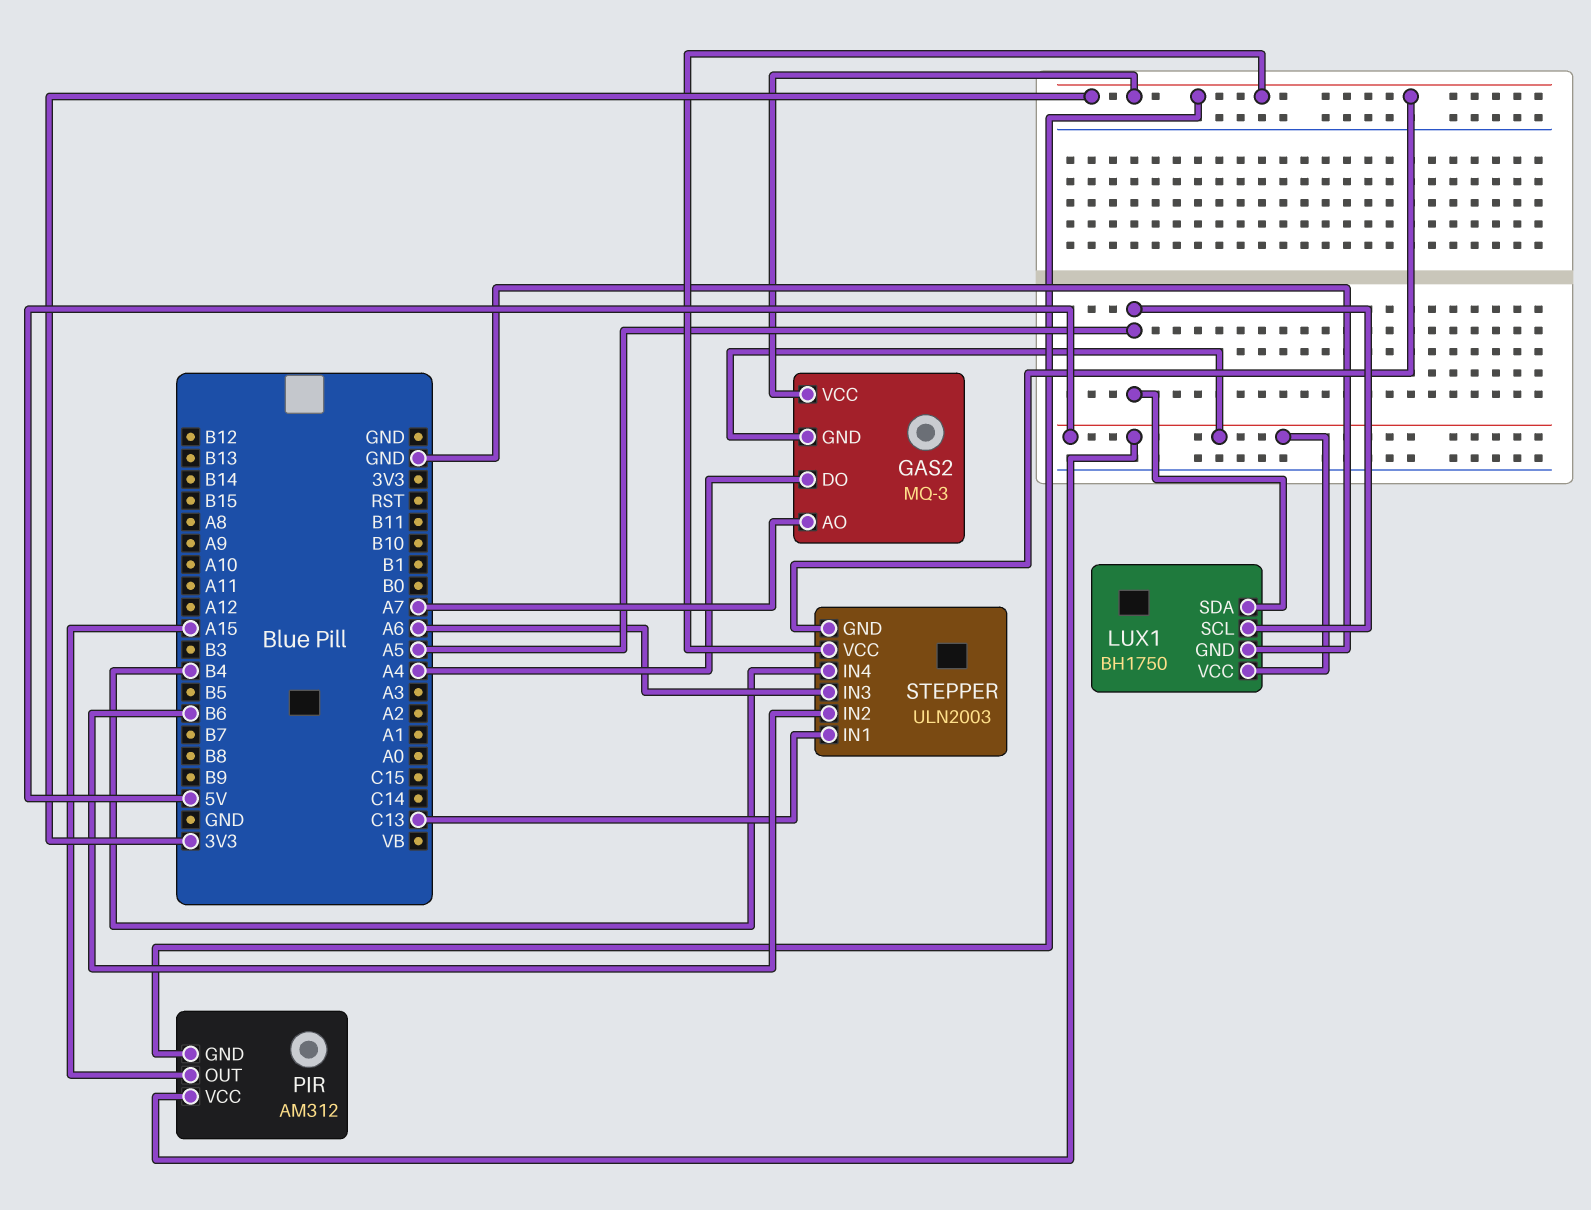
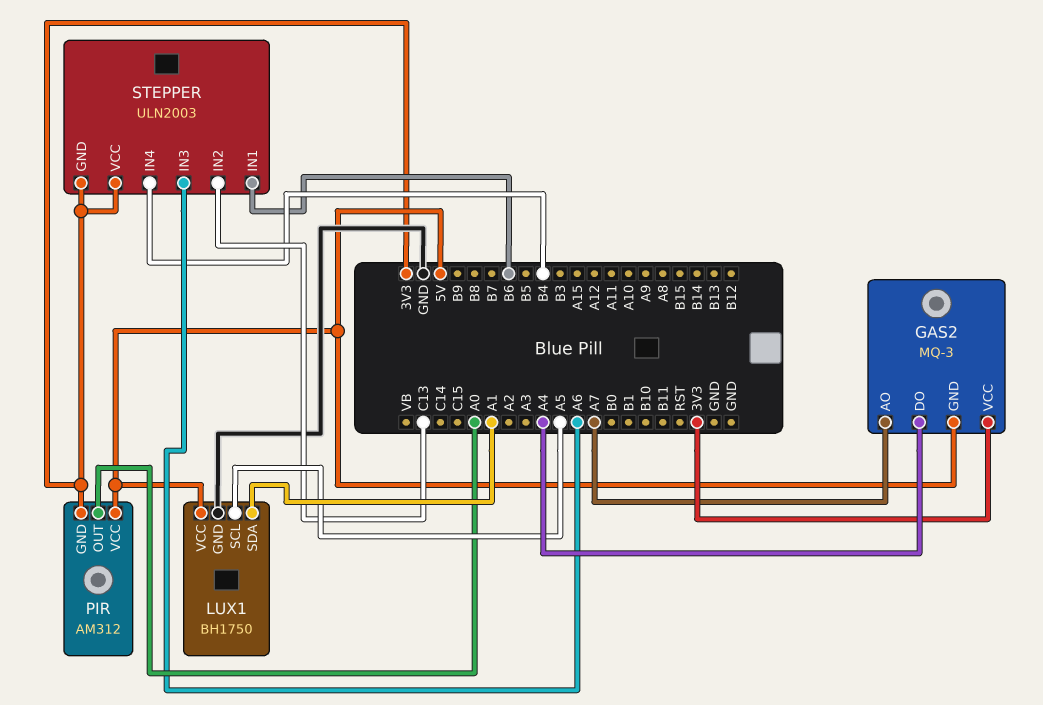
LUX1 pin SDA: A5 -> A1
PIR pin OUT: A15 -> A0
STEPPER pin IN1: C13 -> B6
STEPPER pin IN2: B6 -> C13

